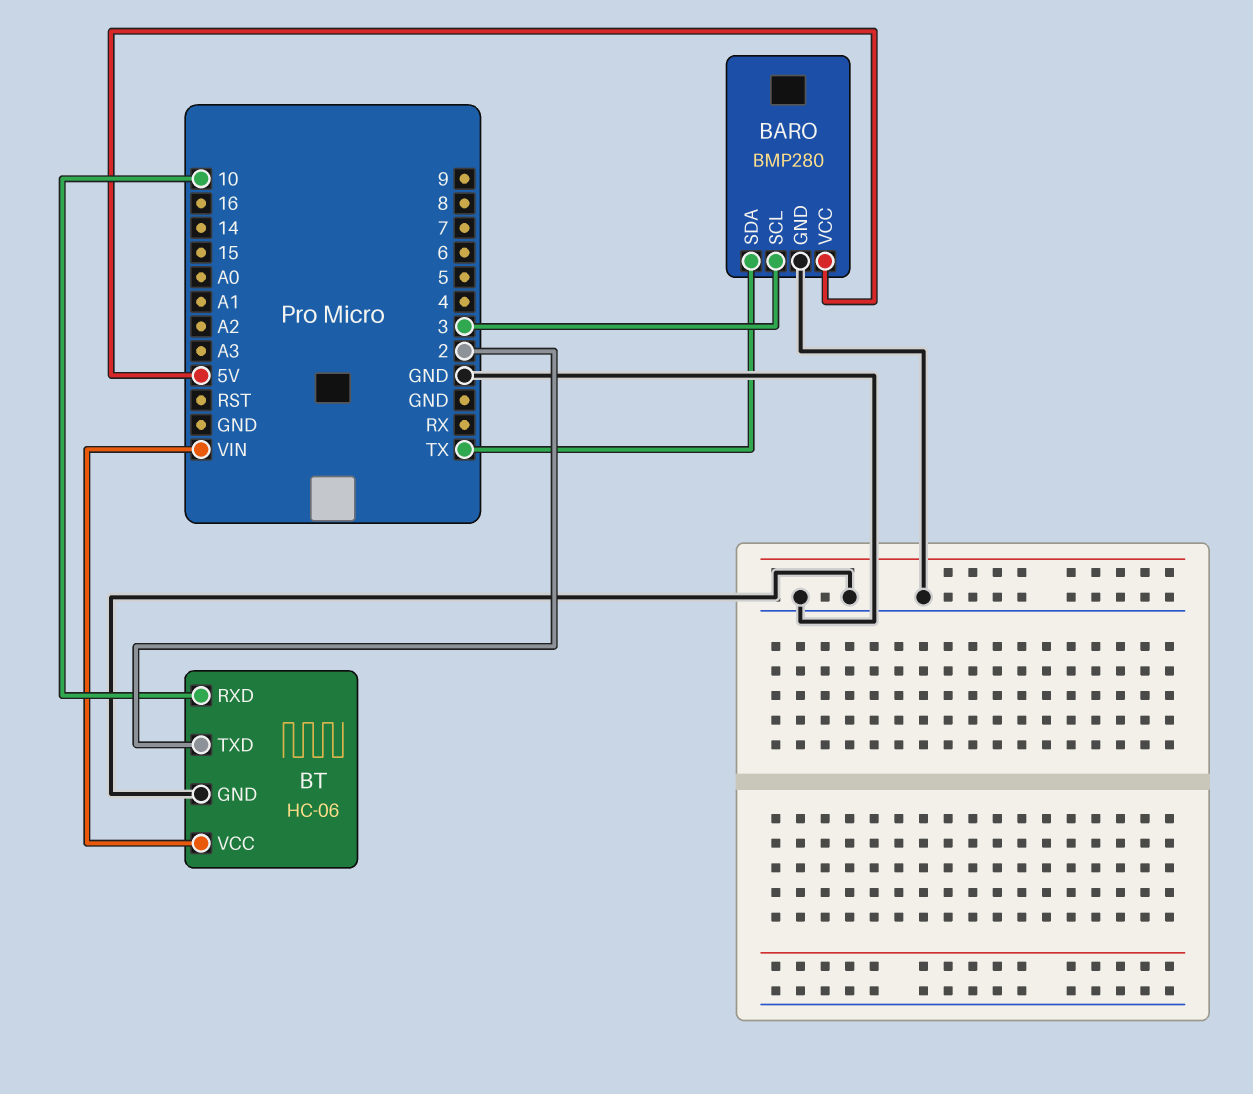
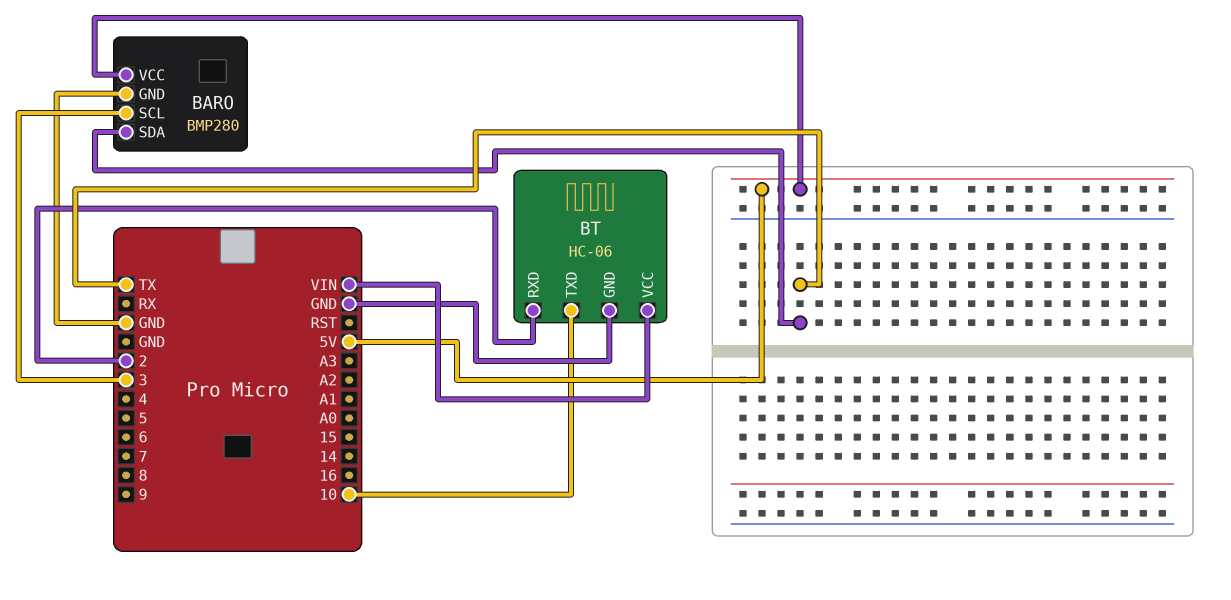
BT pin RXD: 10 -> 2
BT pin TXD: 2 -> 10

